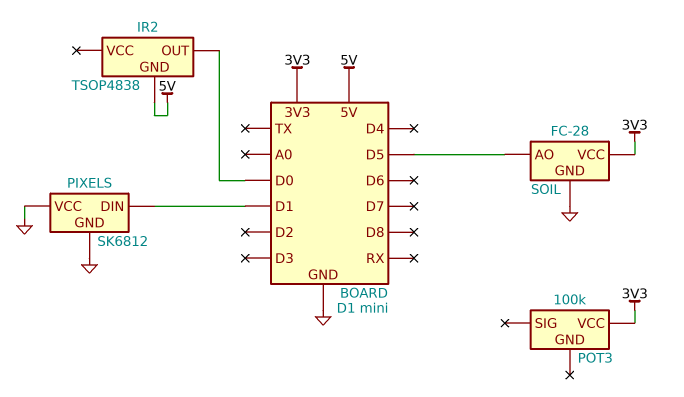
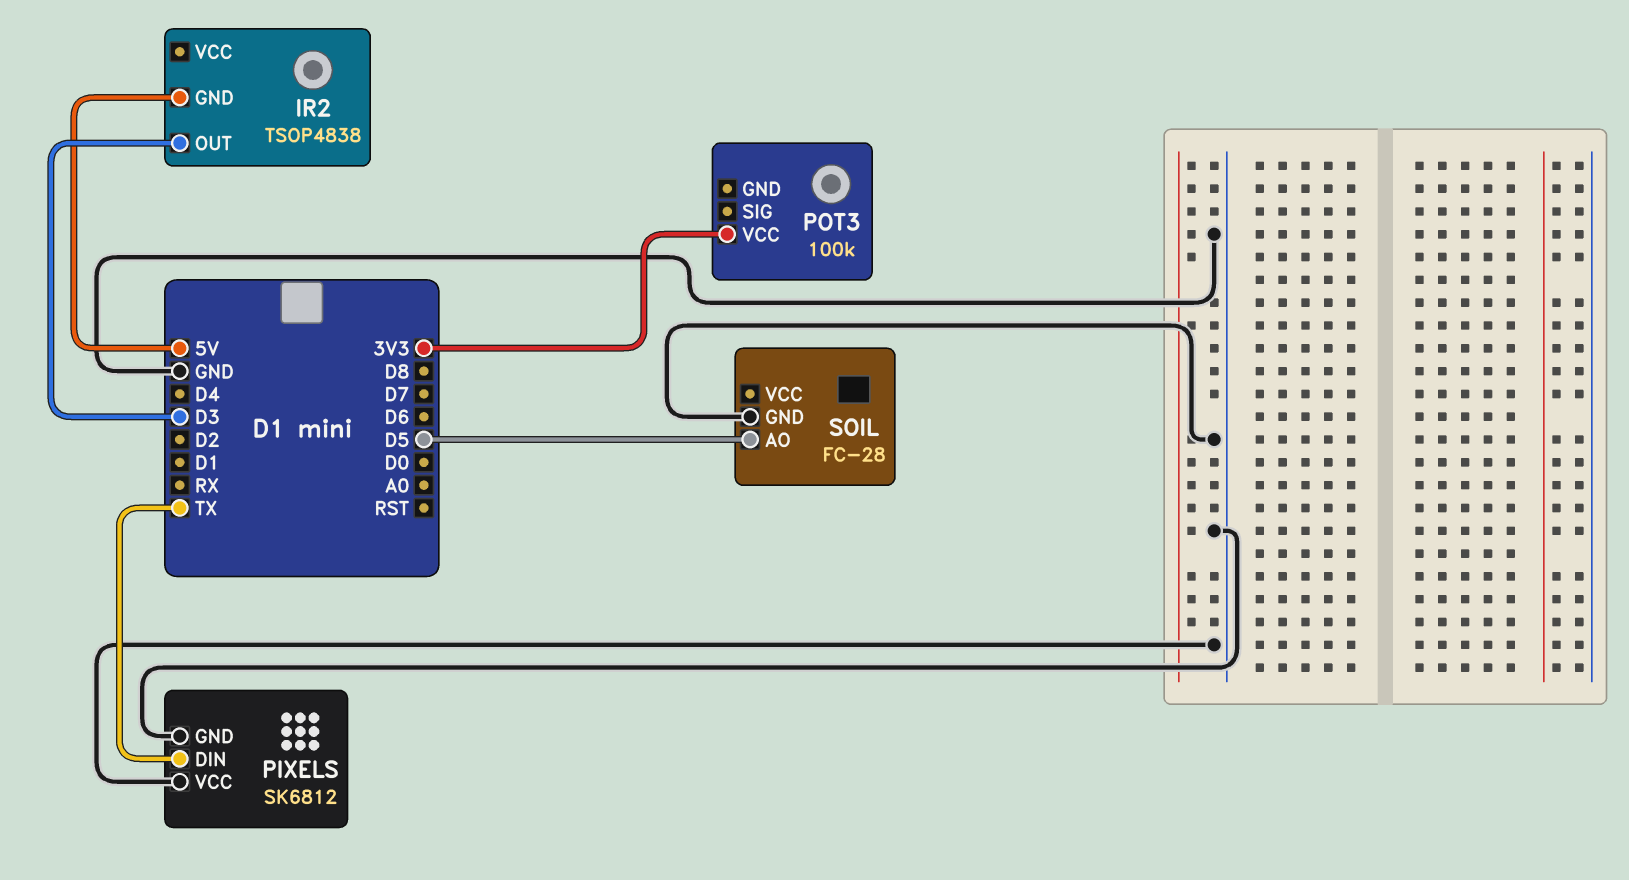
IR2 pin OUT: D0 -> D3
PIXELS pin DIN: D1 -> TX
SOIL pin VCC: 3V3 -> none

